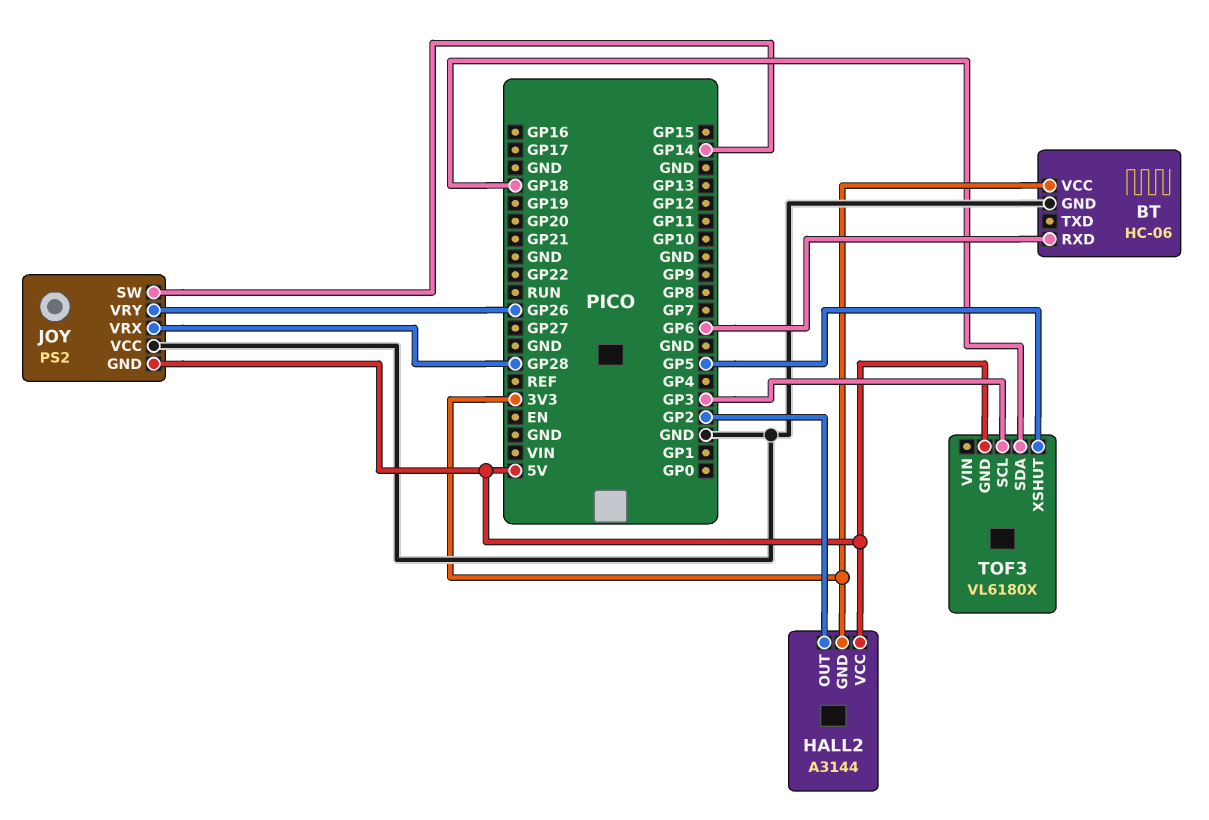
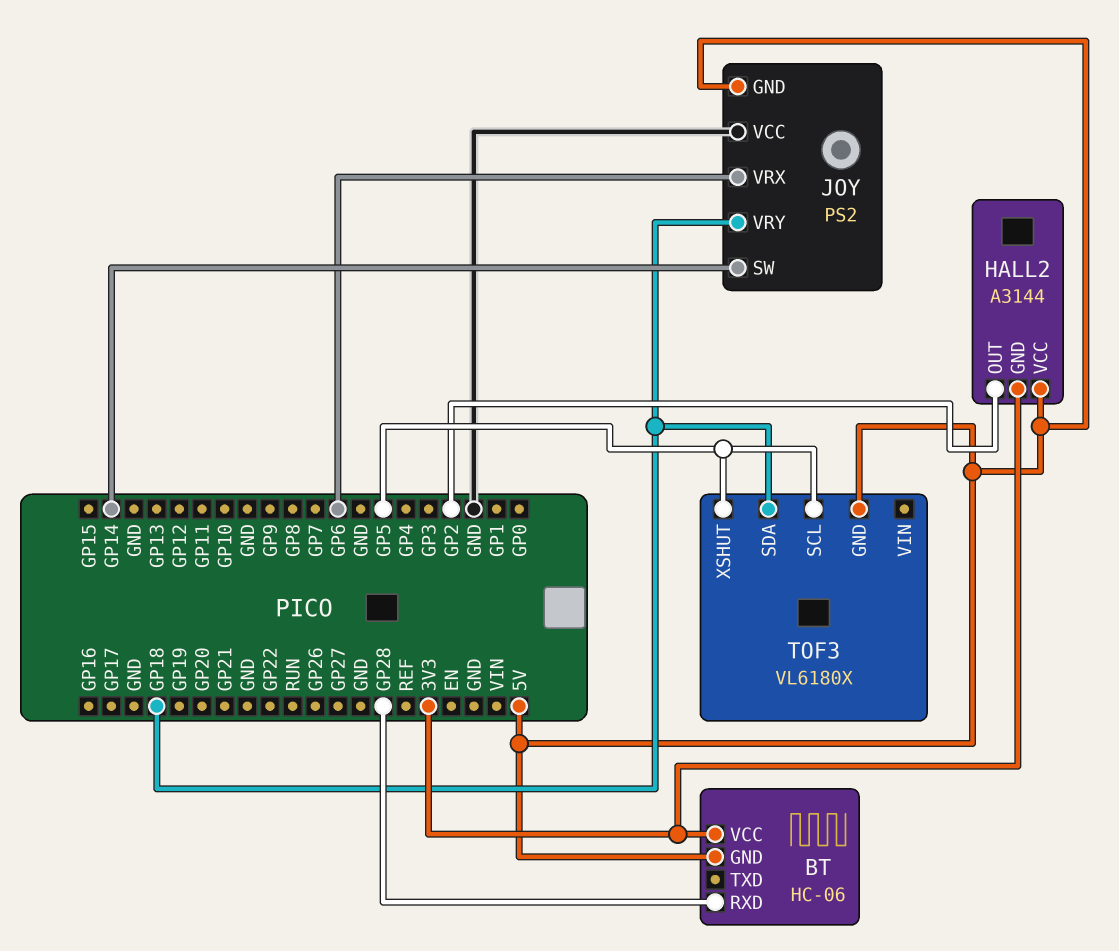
BT pin GND: GND -> 5V
BT pin RXD: GP6 -> GP28
JOY pin VRX: GP28 -> GP6
JOY pin VRY: GP26 -> GP18
TOF3 pin SCL: GP3 -> GP5

